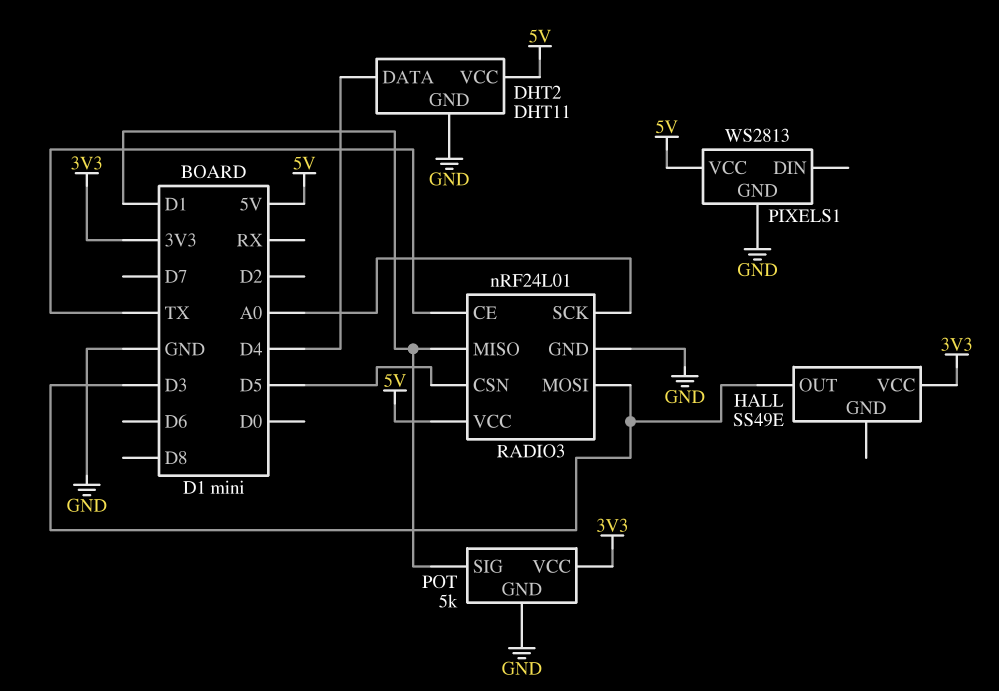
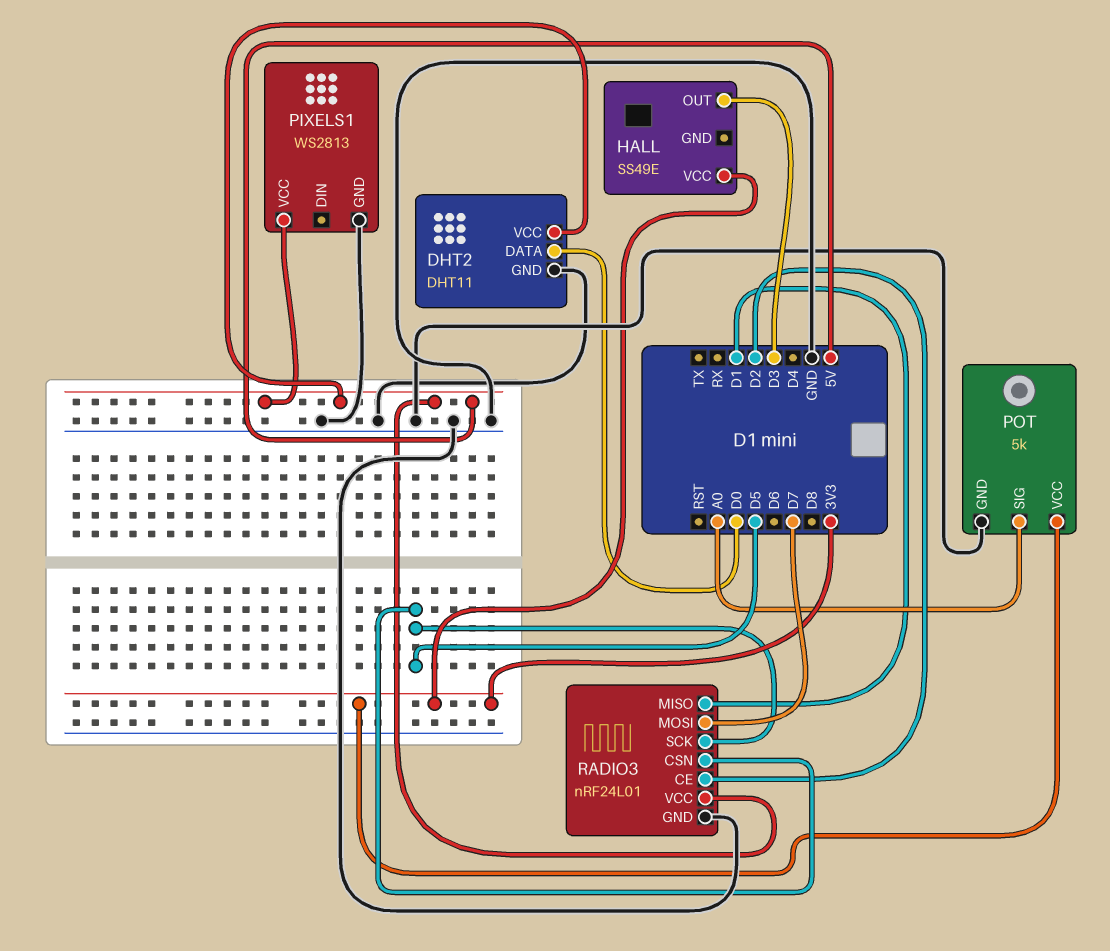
DHT2 pin DATA: D4 -> D0
POT pin SIG: D1 -> A0
RADIO3 pin CE: TX -> D2
RADIO3 pin MOSI: D3 -> D7
RADIO3 pin SCK: A0 -> D5

